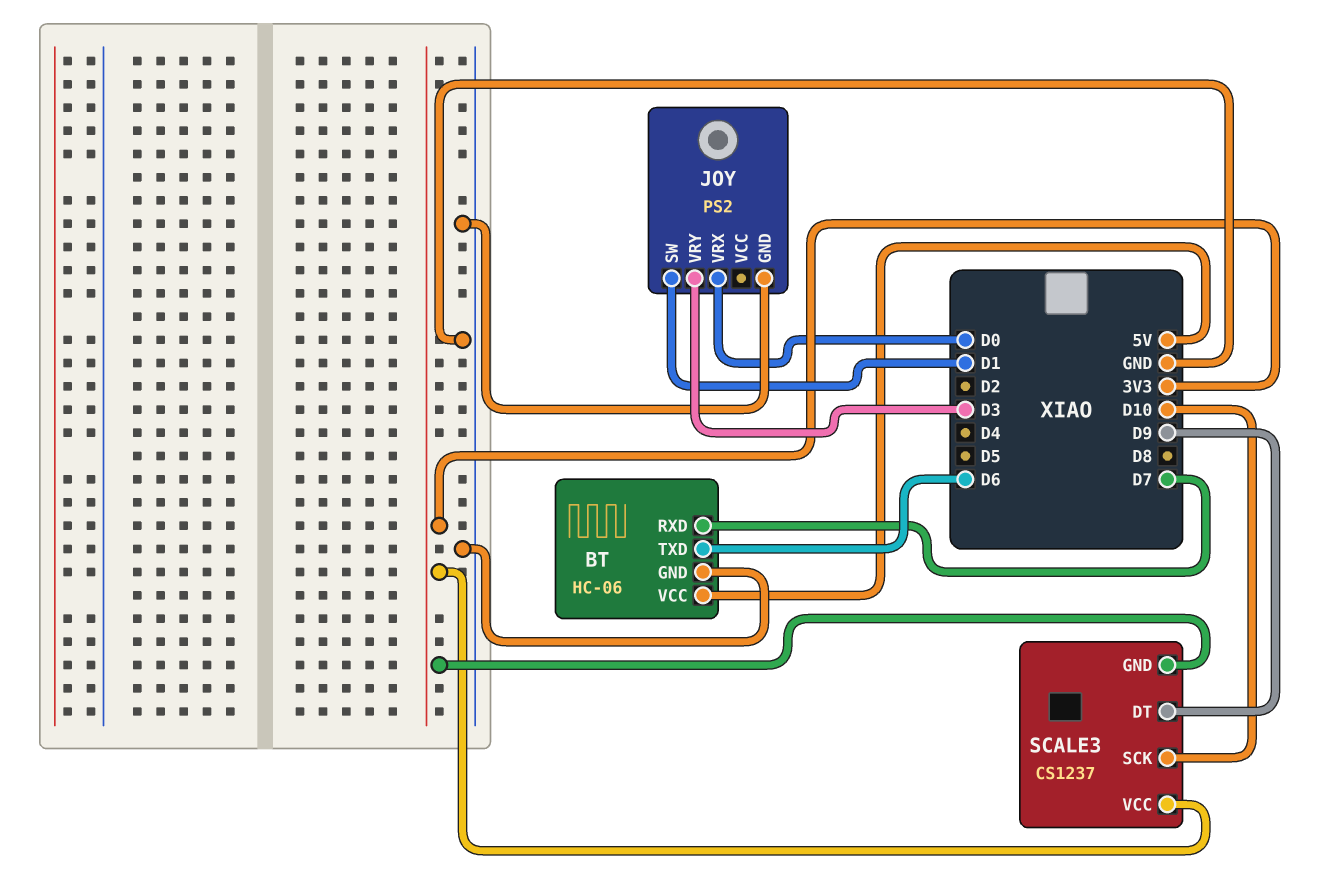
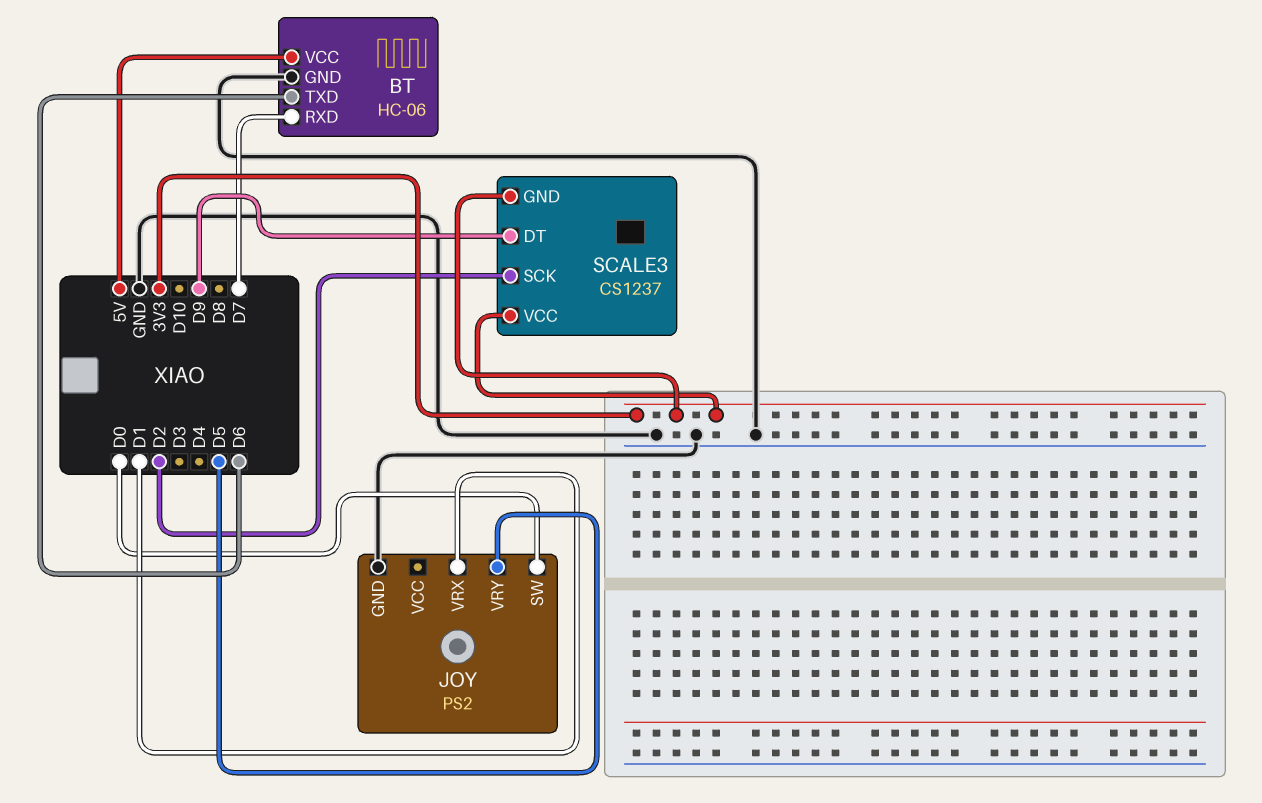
JOY pin SW: D1 -> D0
JOY pin VRX: D0 -> D1
JOY pin VRY: D3 -> D5
SCALE3 pin SCK: D10 -> D2

